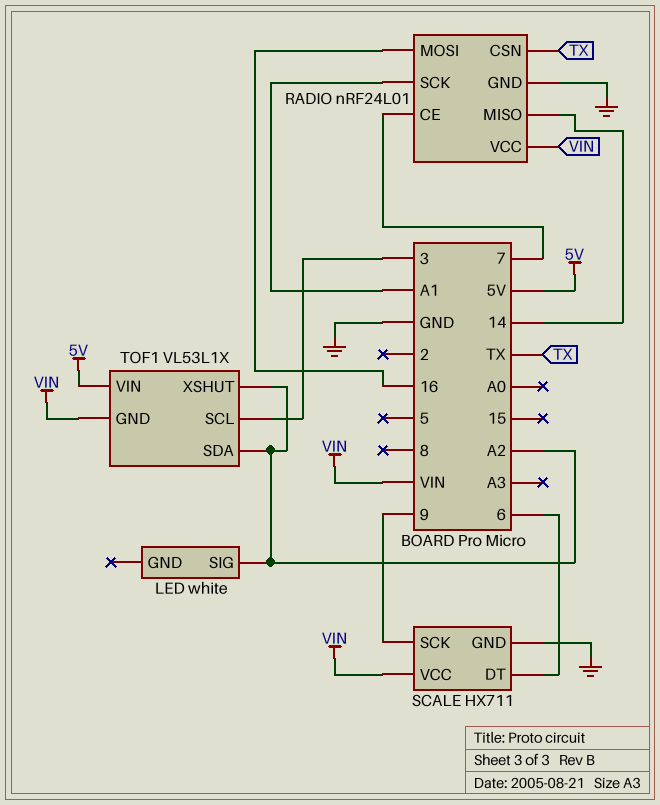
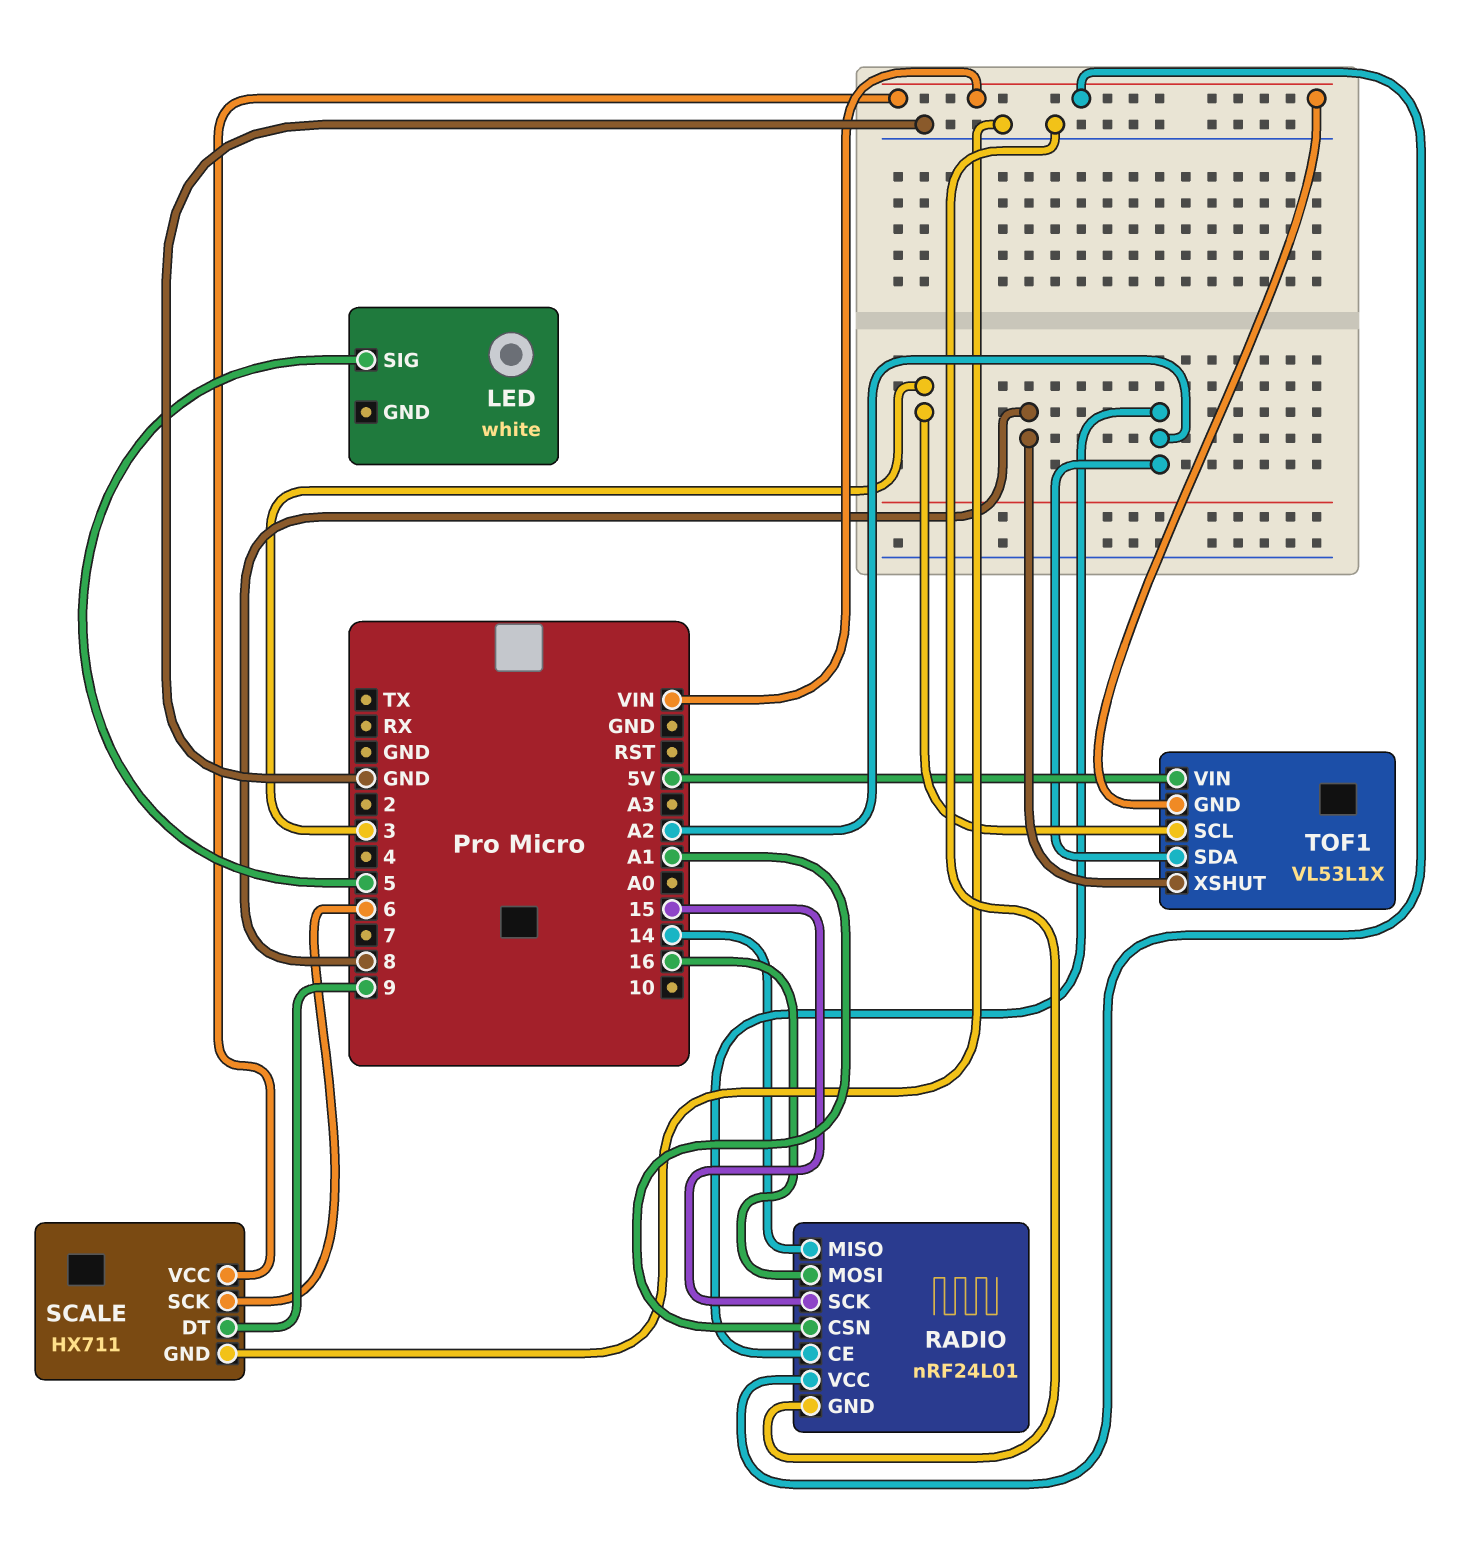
LED pin SIG: A2 -> 5
RADIO pin CE: 7 -> A2
RADIO pin CSN: TX -> A1
RADIO pin SCK: A1 -> 15
SCALE pin DT: 6 -> 9
SCALE pin SCK: 9 -> 6
TOF1 pin XSHUT: A2 -> 8

